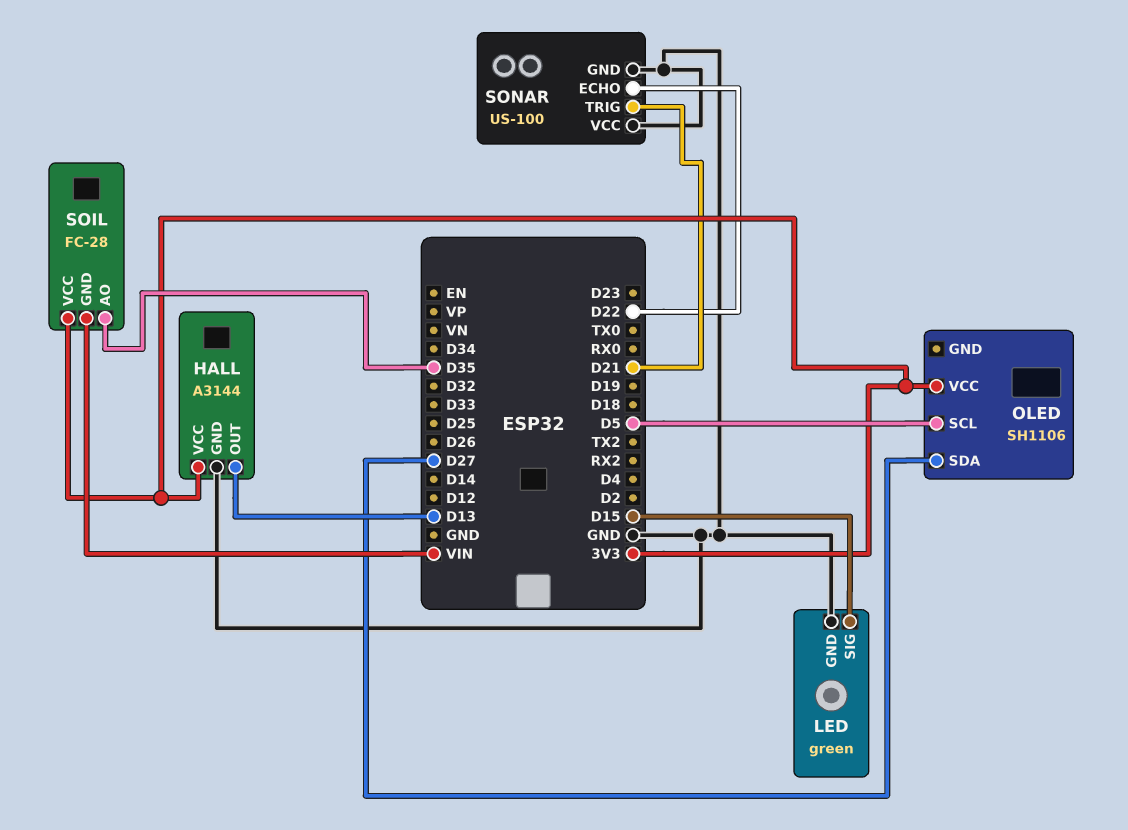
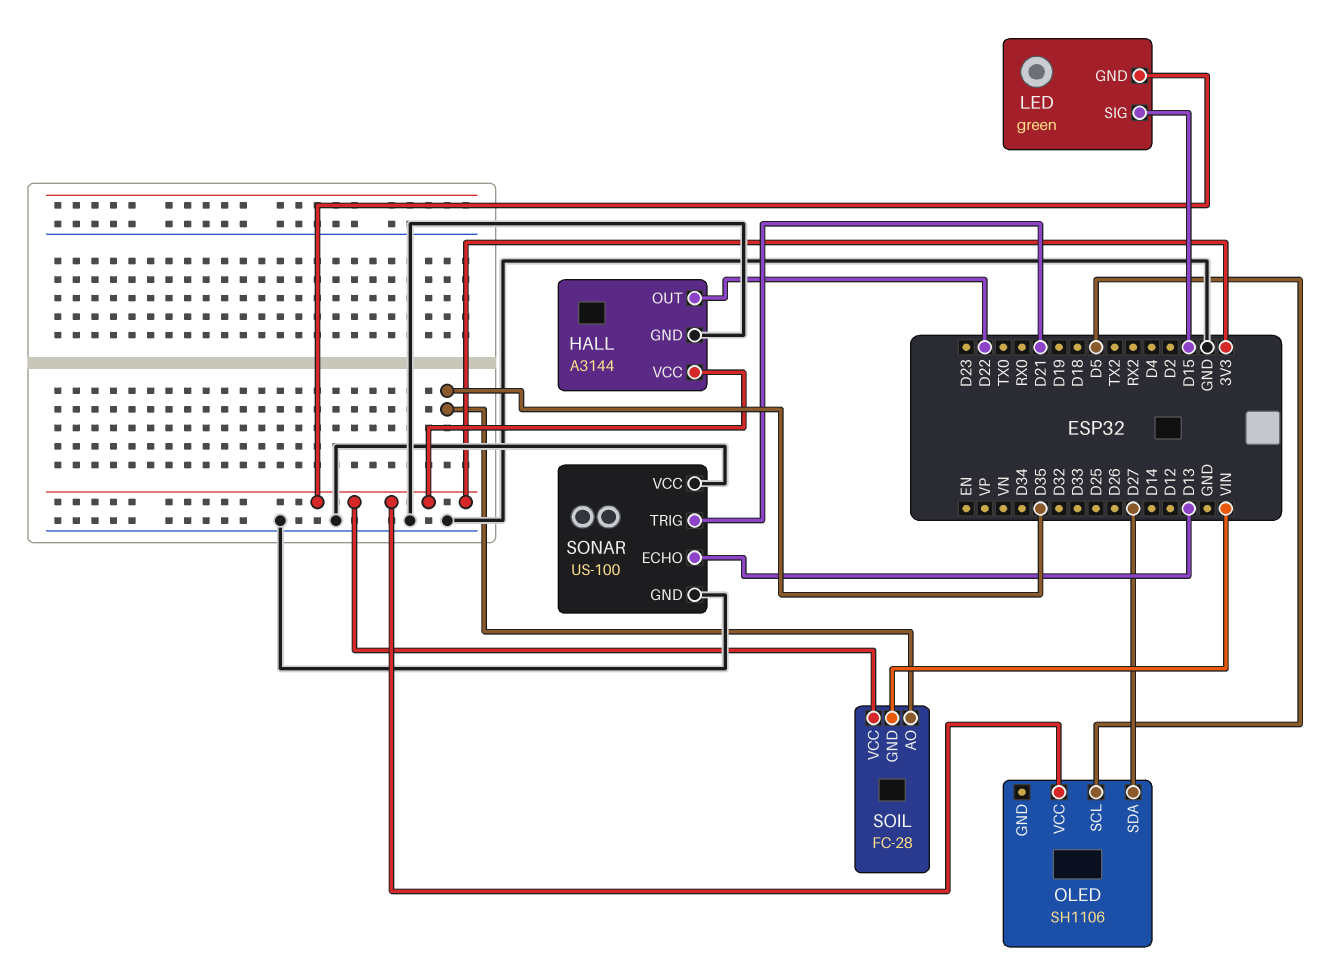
HALL pin OUT: D13 -> D22
LED pin GND: GND -> 3V3
SONAR pin ECHO: D22 -> D13

